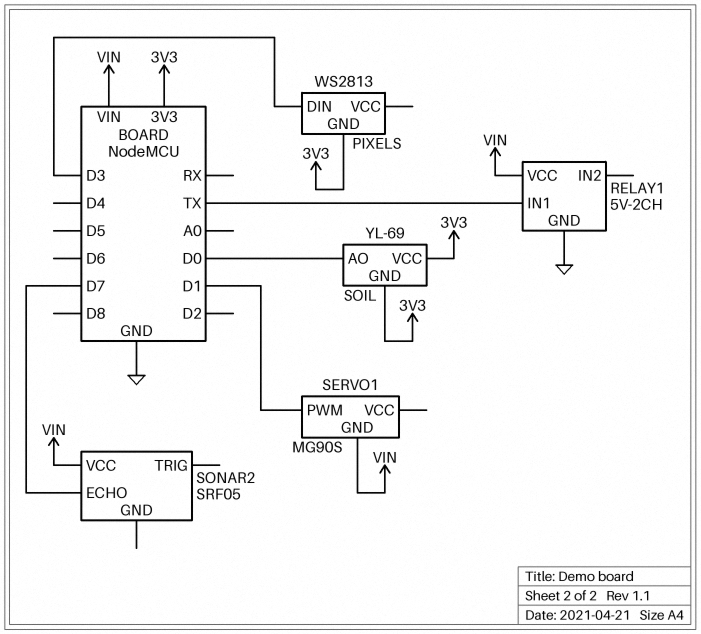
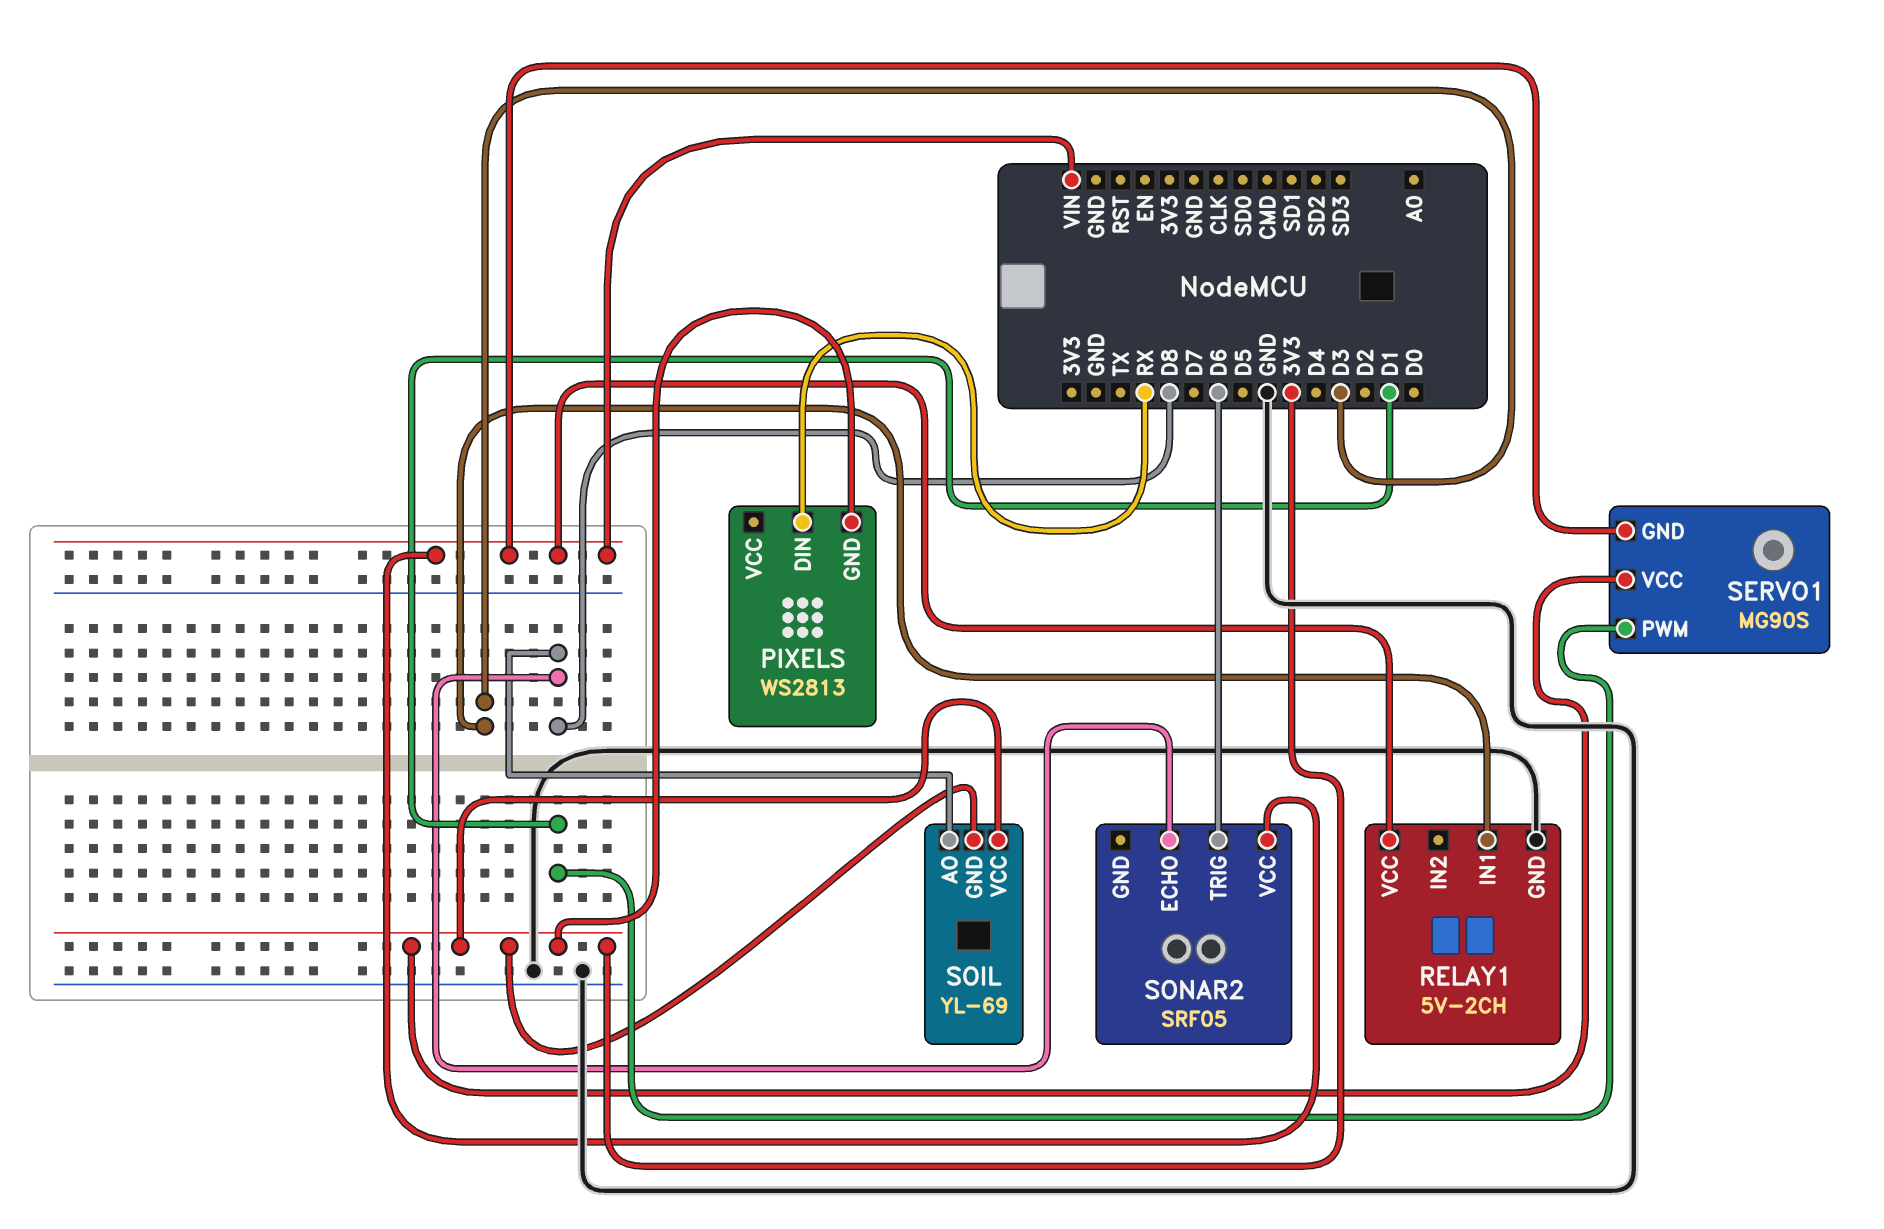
PIXELS pin DIN: D3 -> RX
RELAY1 pin IN1: TX -> D3
SERVO1 pin VCC: none -> 3V3
SOIL pin AO: D0 -> D8
SONAR2 pin ECHO: D7 -> D8
SONAR2 pin TRIG: none -> D6

